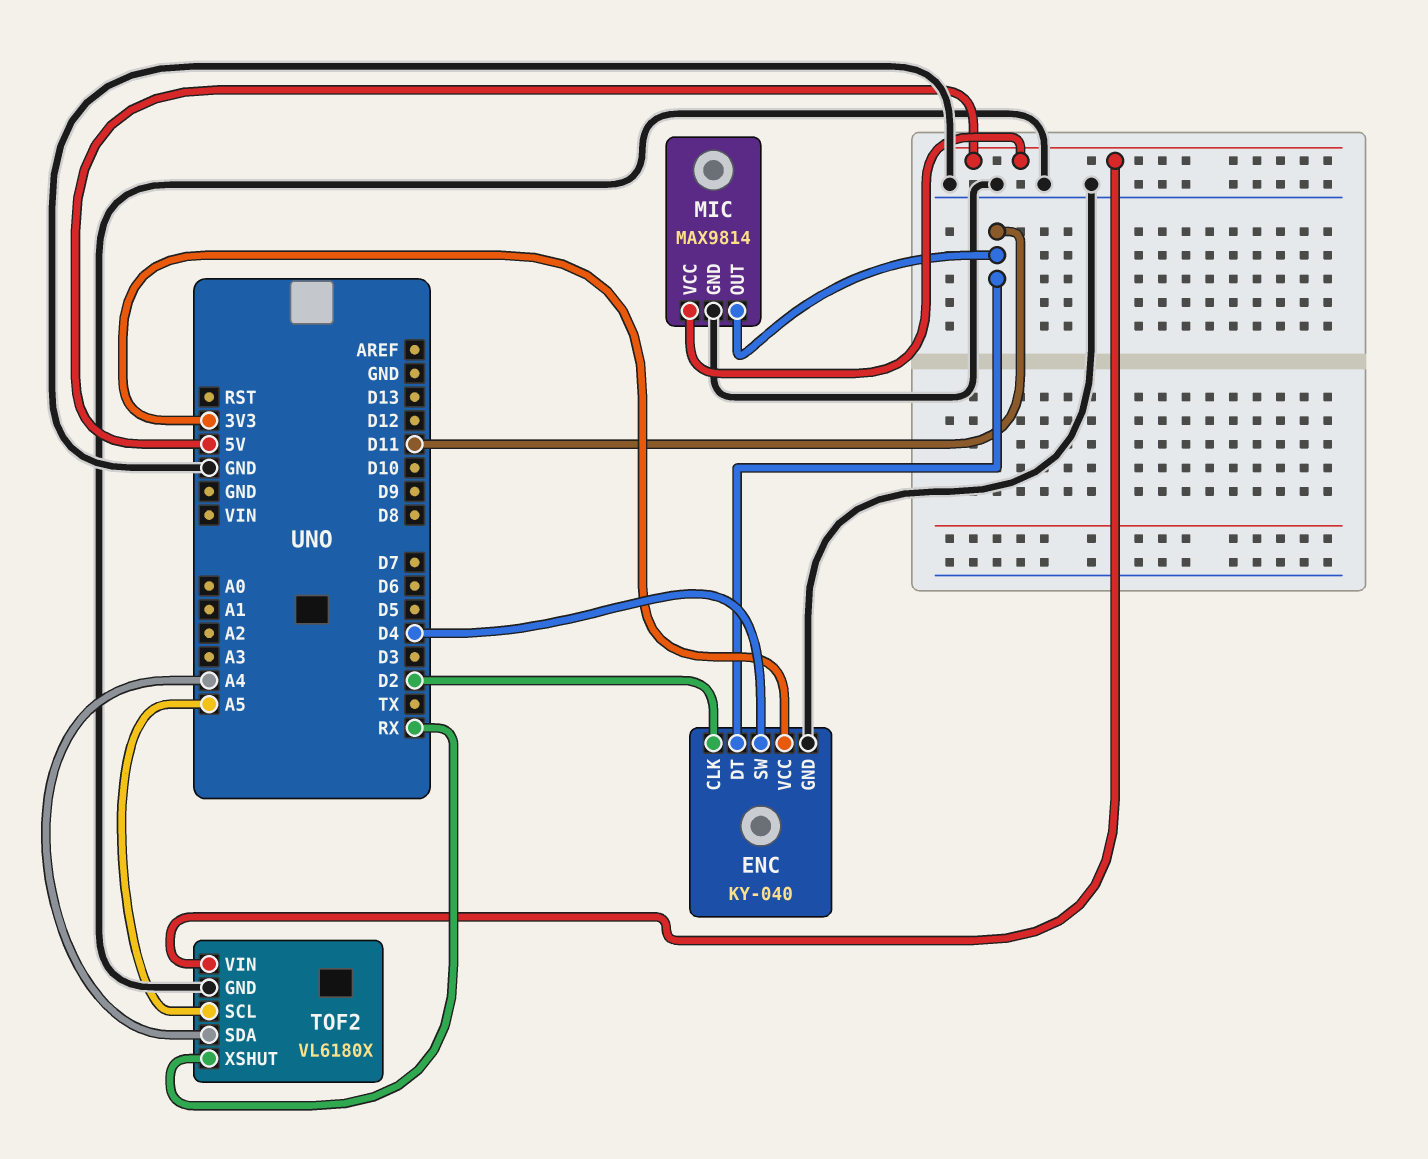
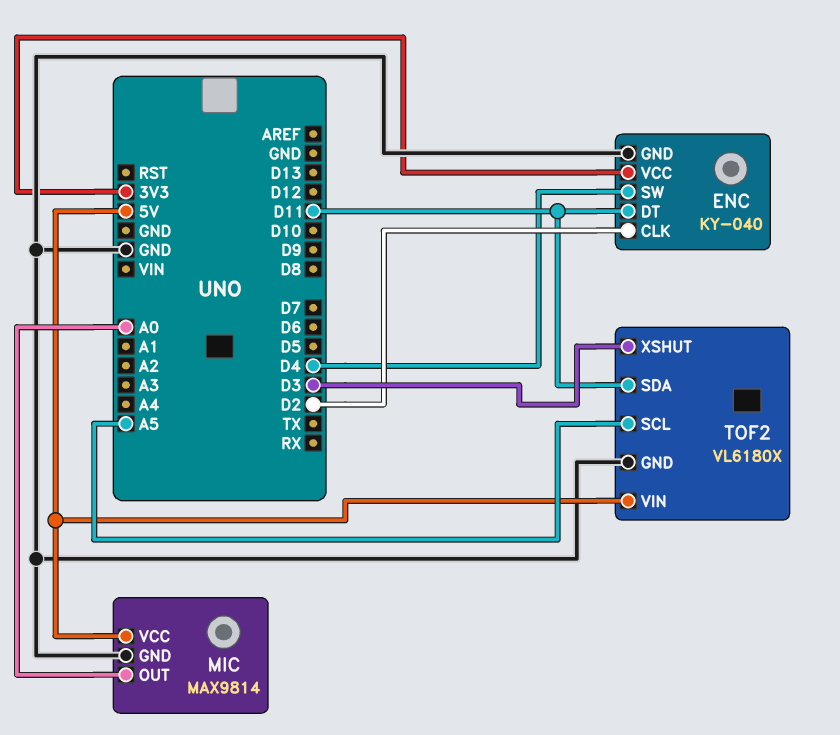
MIC pin OUT: D11 -> A0
TOF2 pin SDA: A4 -> D11
TOF2 pin XSHUT: RX -> D3

